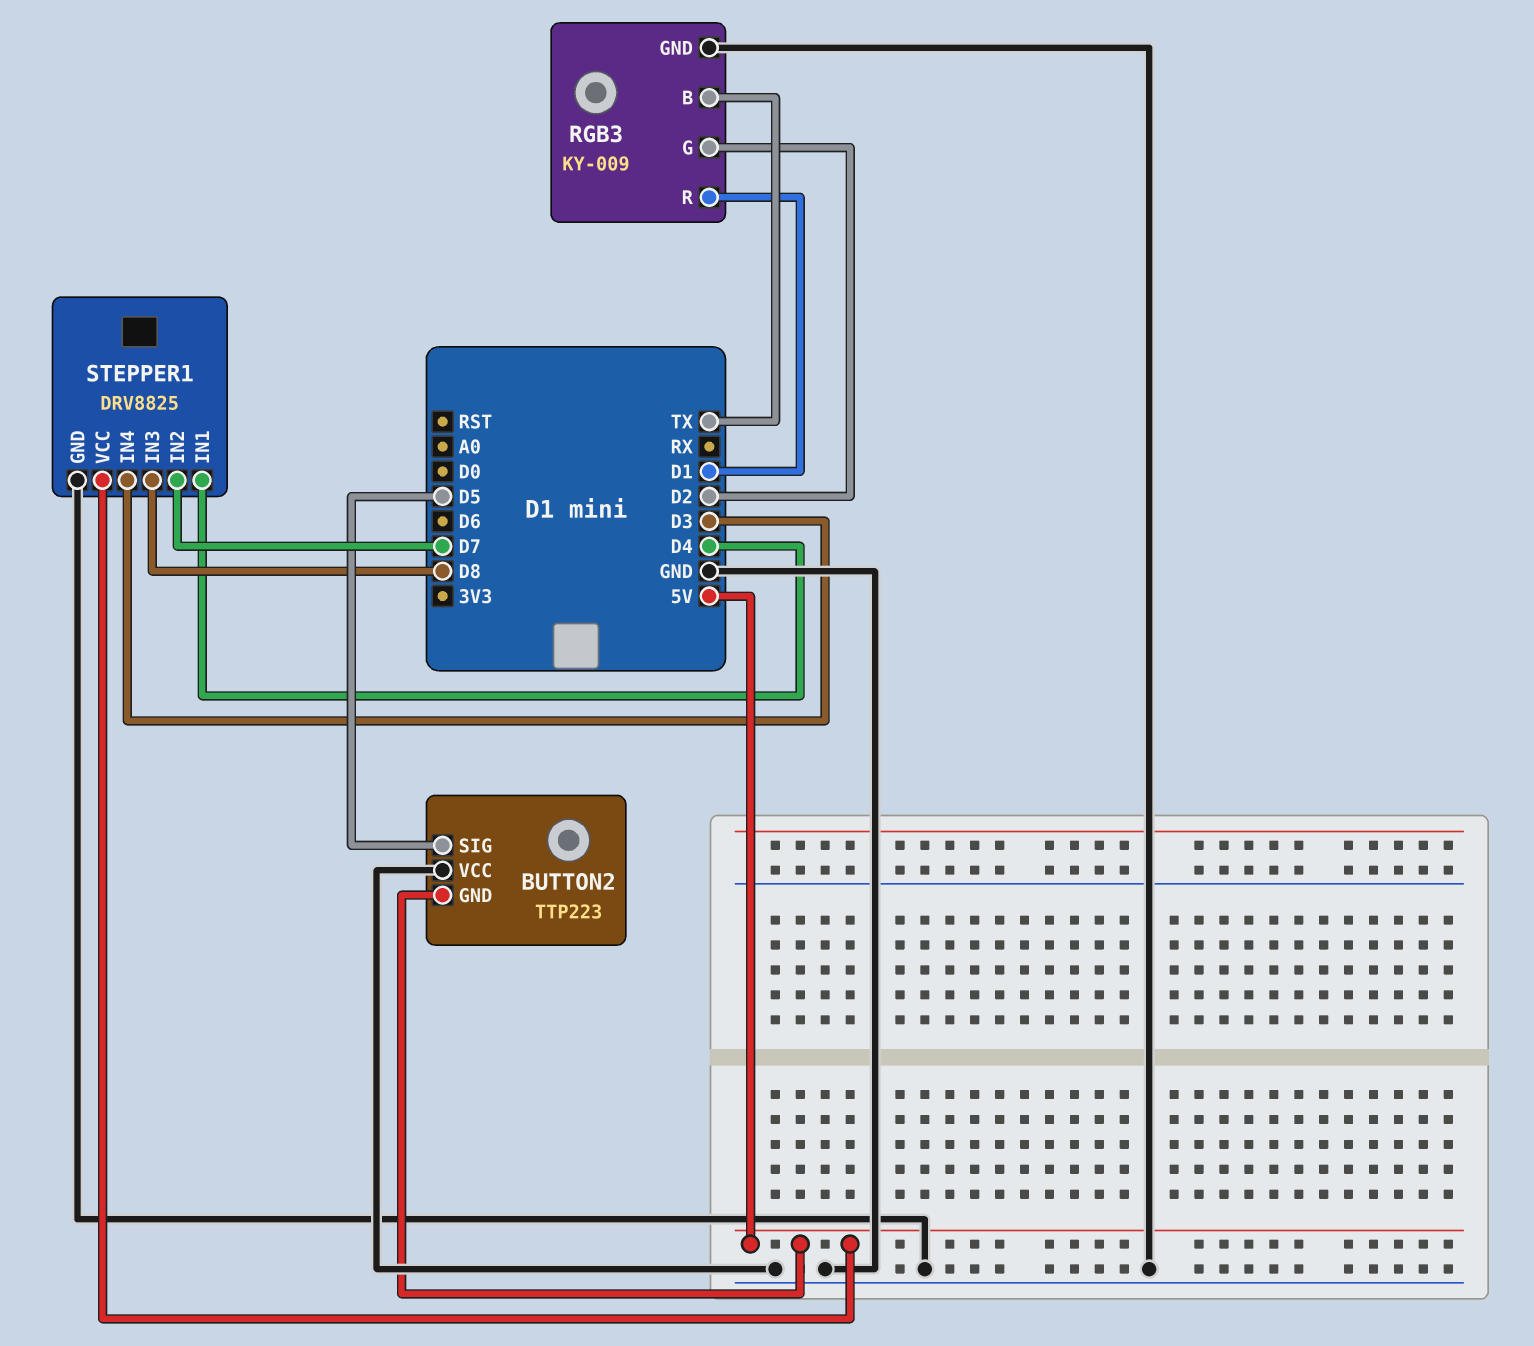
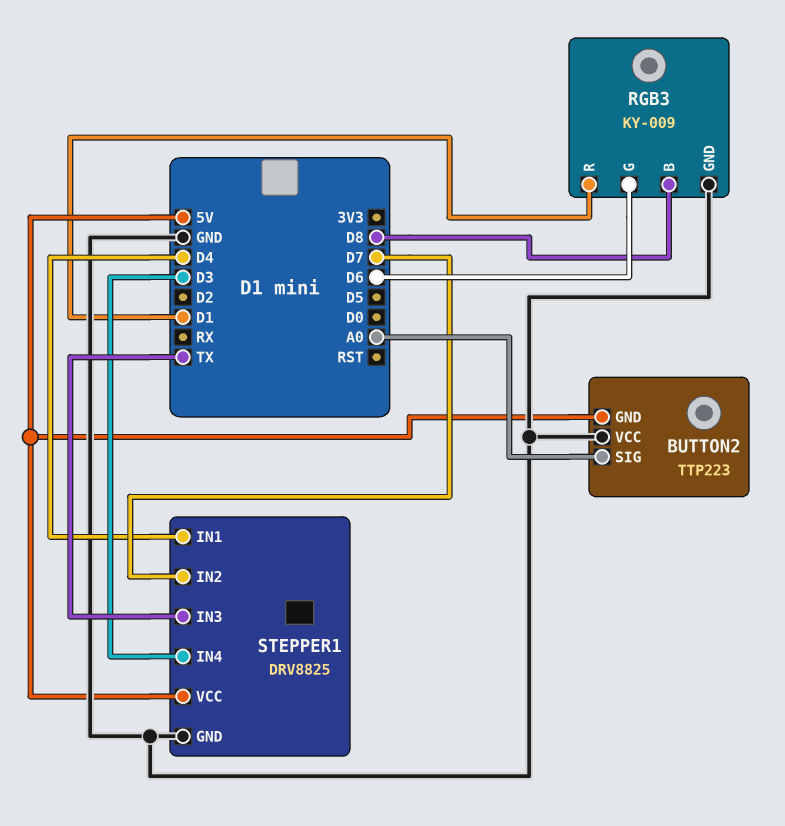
BUTTON2 pin SIG: D5 -> A0
RGB3 pin B: TX -> D8
RGB3 pin G: D2 -> D6
STEPPER1 pin IN3: D8 -> TX

